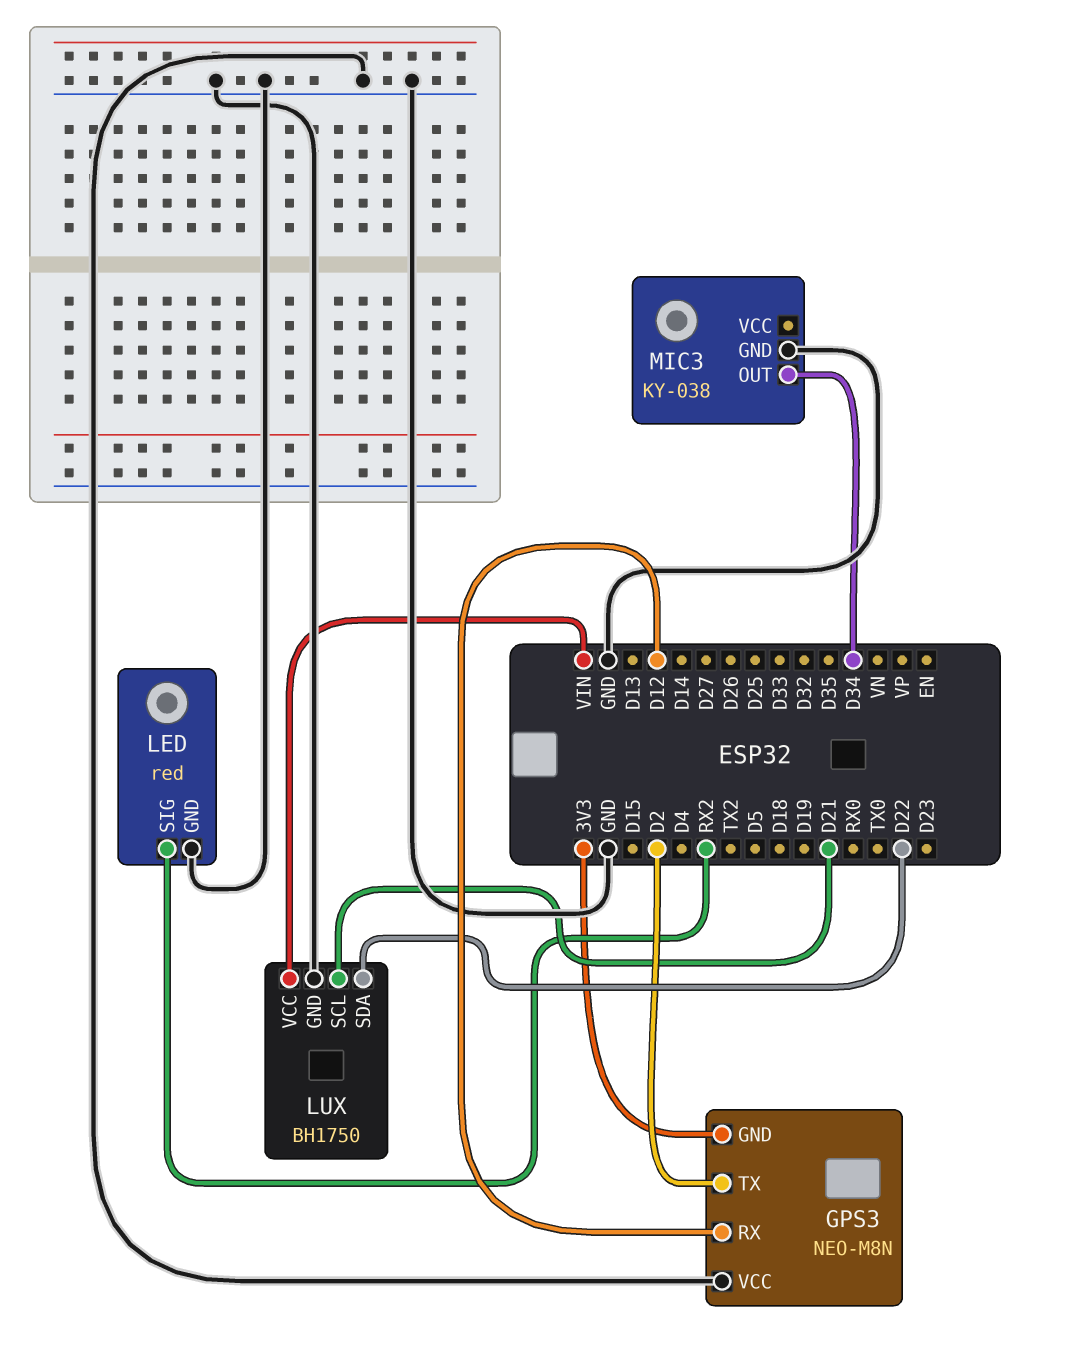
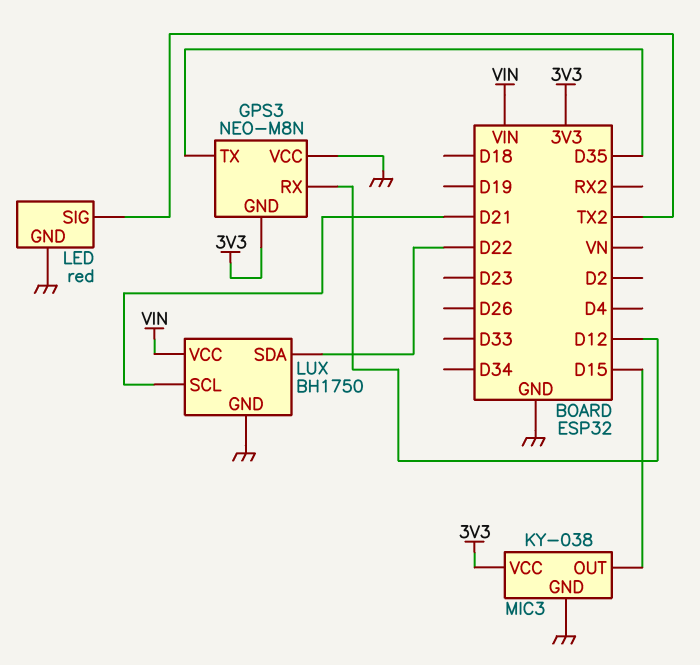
GPS3 pin TX: D2 -> D35
LED pin SIG: RX2 -> TX2
MIC3 pin OUT: D34 -> D15
MIC3 pin VCC: none -> 3V3

